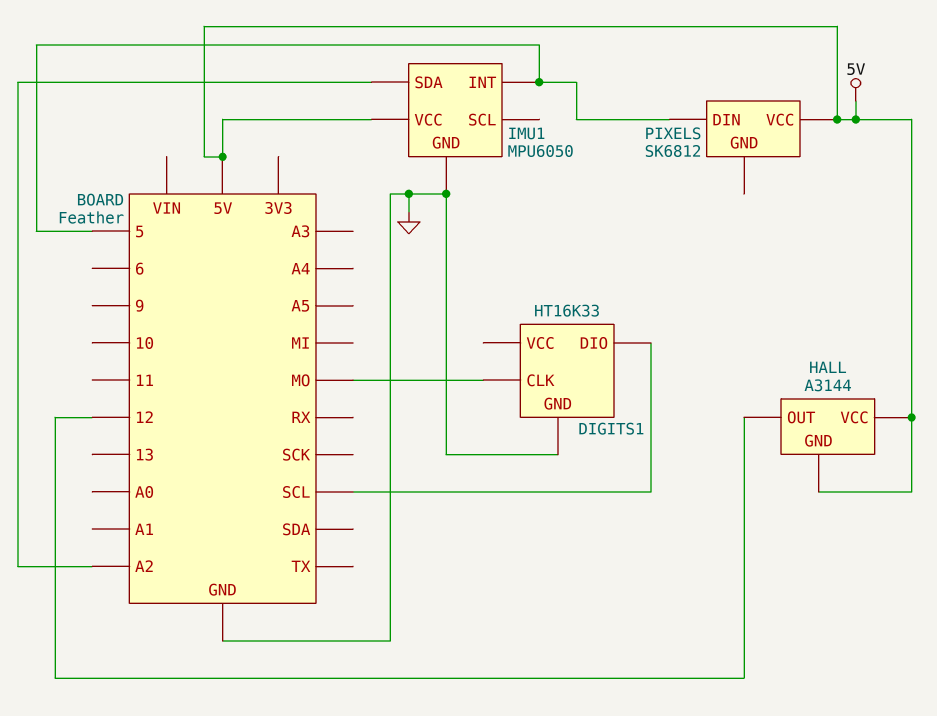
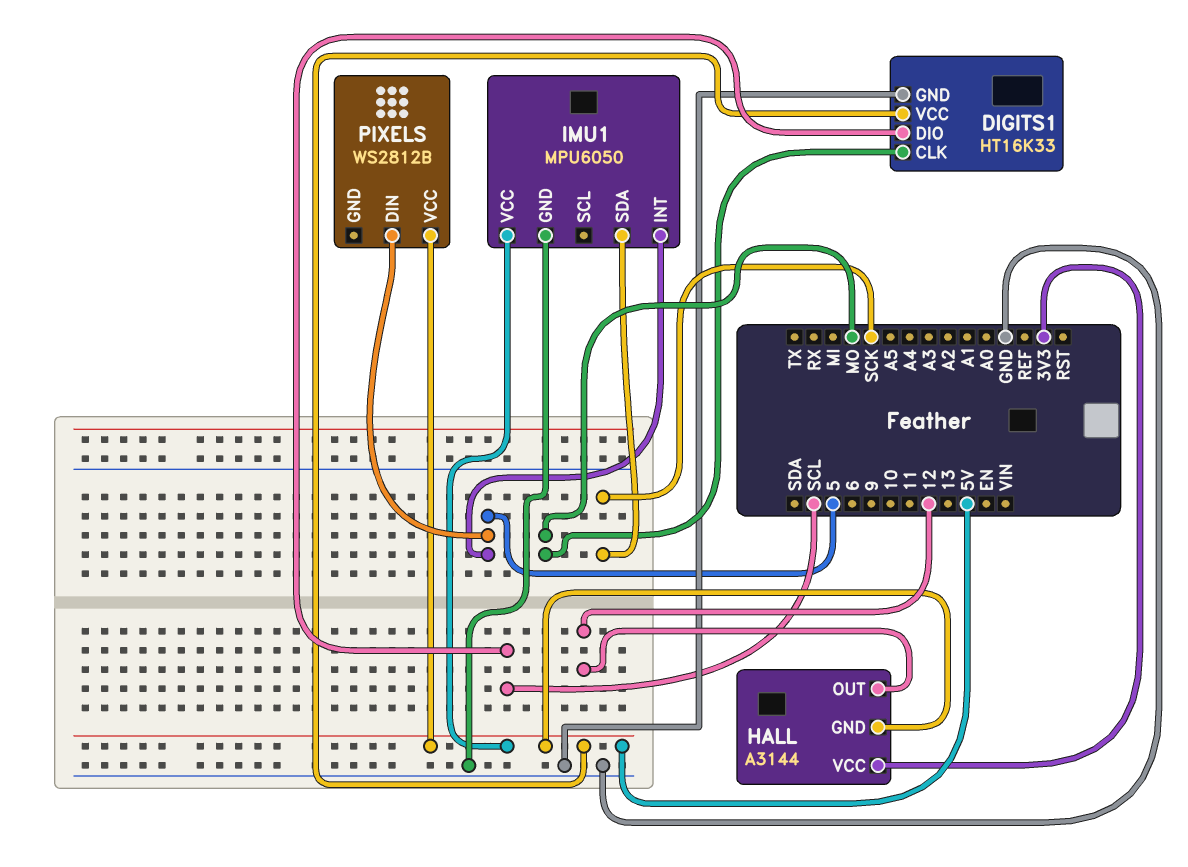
DIGITS1 pin VCC: none -> 5V
HALL pin VCC: 5V -> 3V3
IMU1 pin SDA: A2 -> SCK
PIXELS: SK6812 -> WS2812B

